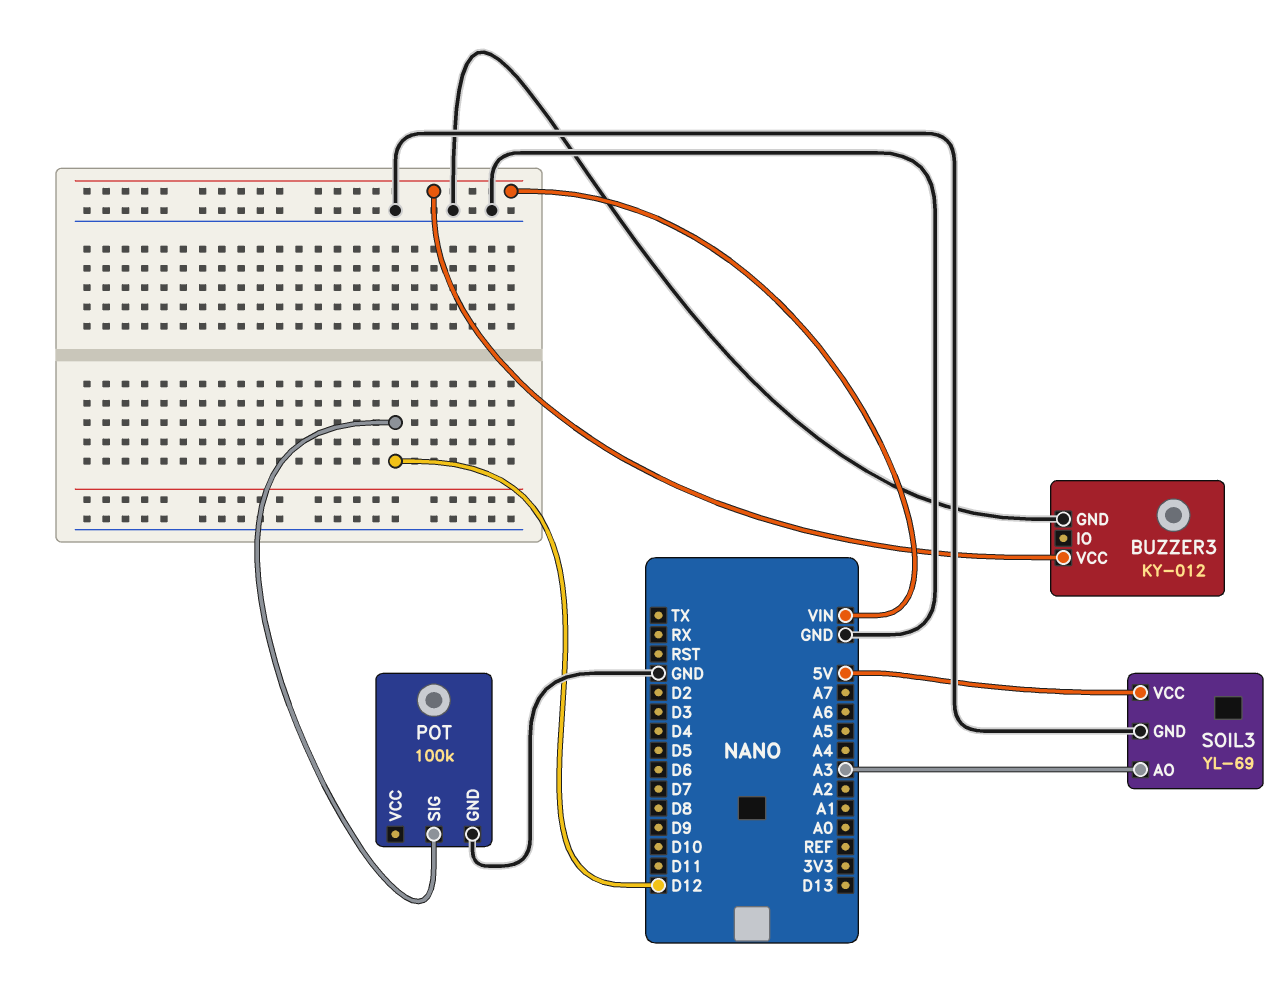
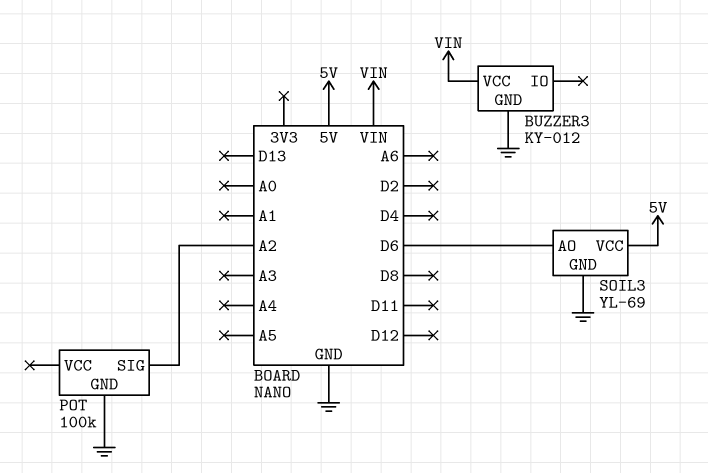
POT pin SIG: D12 -> A2
SOIL3 pin AO: A3 -> D6

